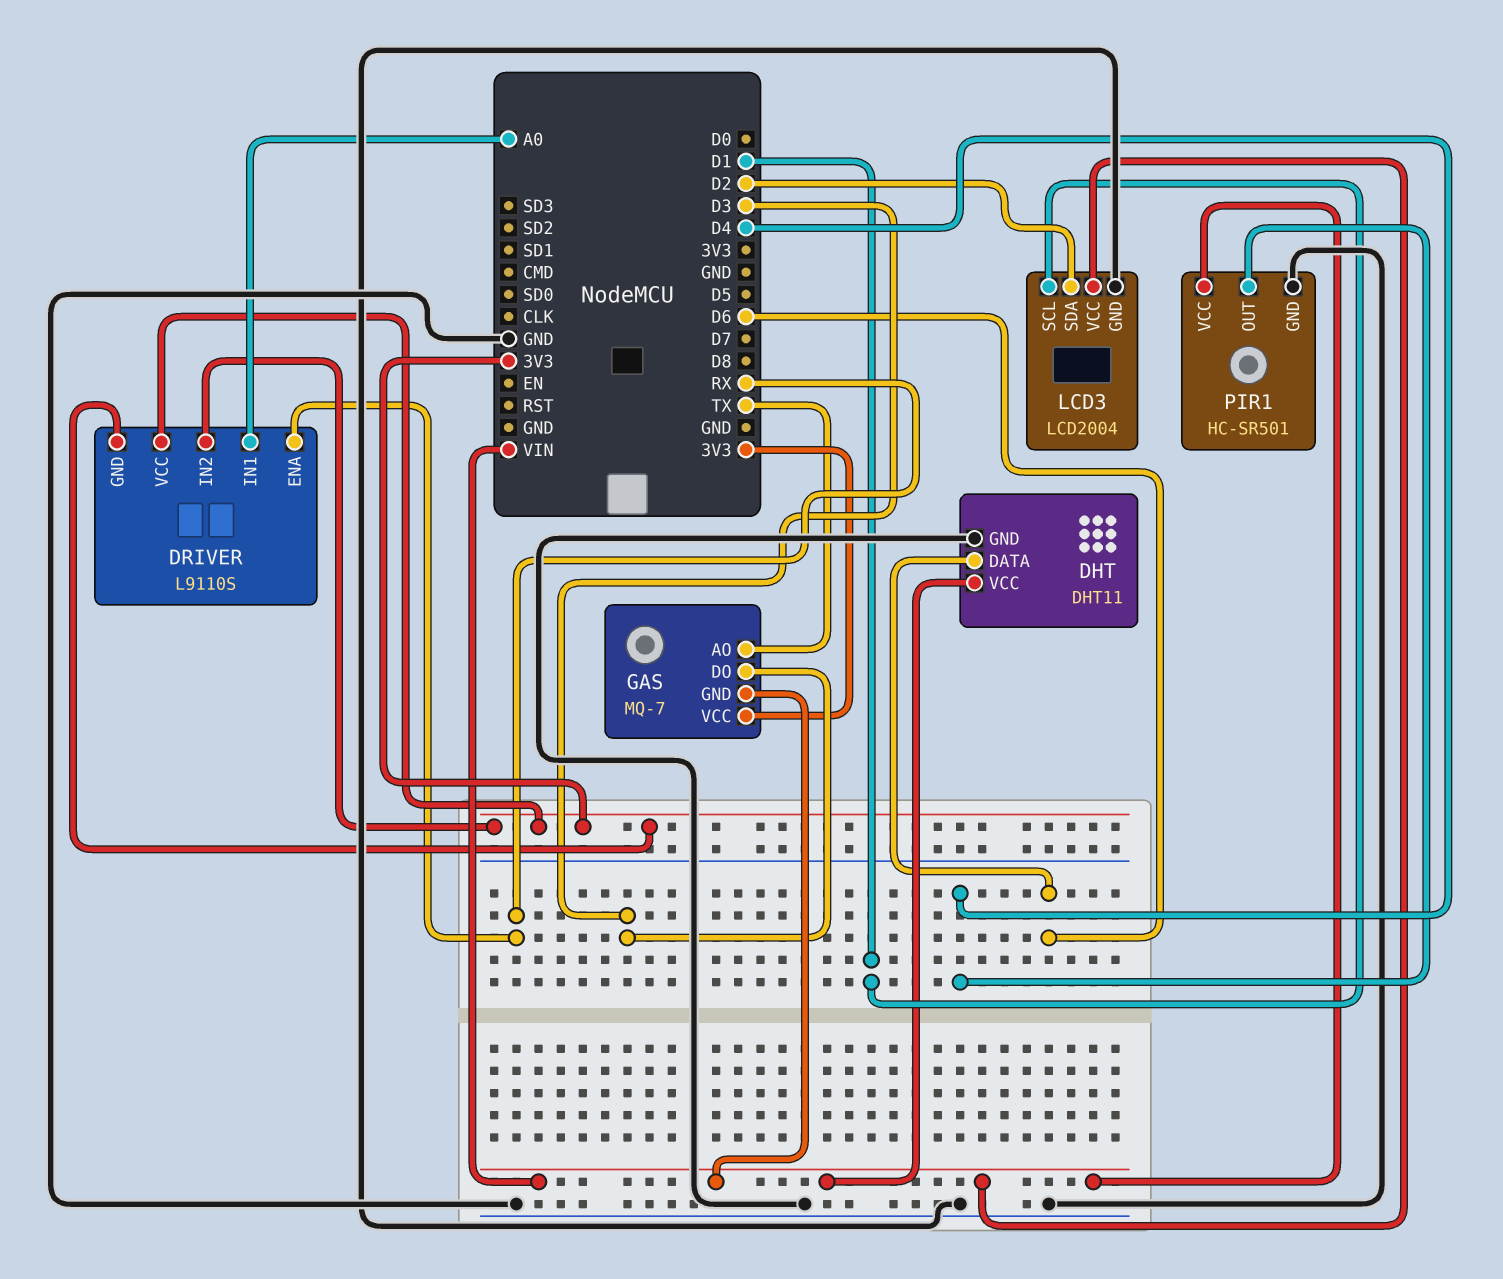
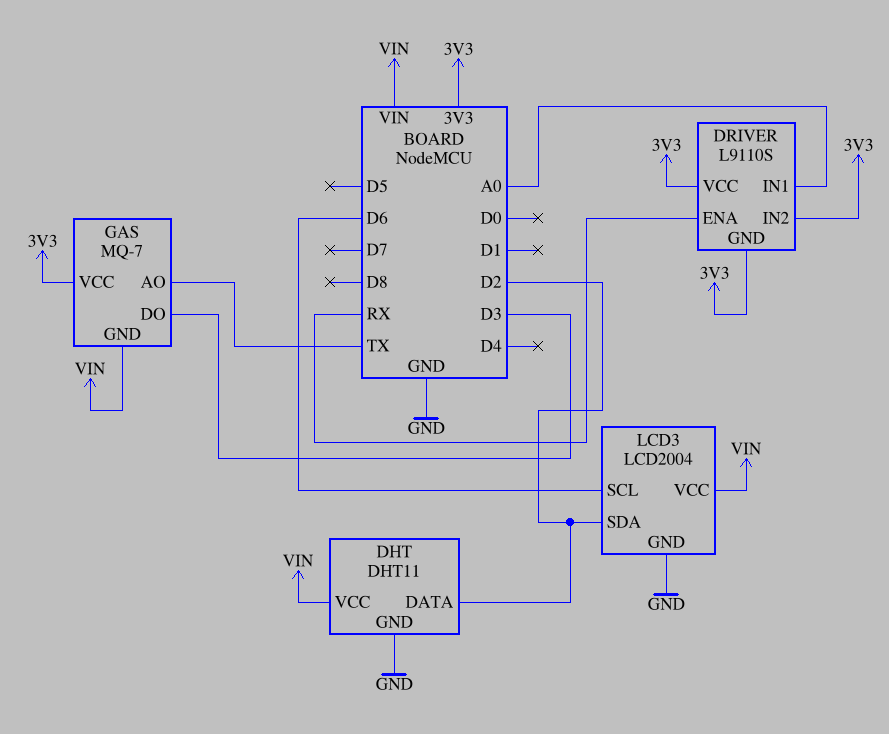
DHT pin DATA: D6 -> D2
LCD3 pin SCL: D1 -> D6
PIR1: HC-SR501 -> none
PIR1 pin GND: GND -> none
PIR1 pin OUT: D4 -> none
PIR1 pin VCC: VIN -> none

